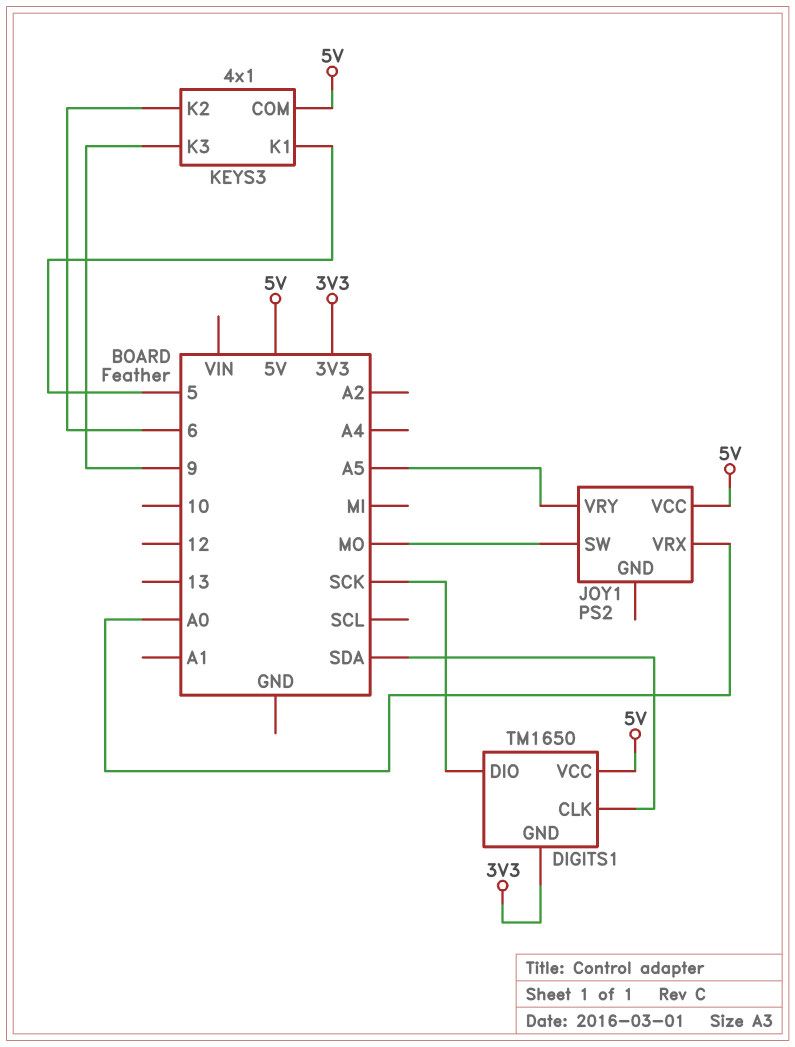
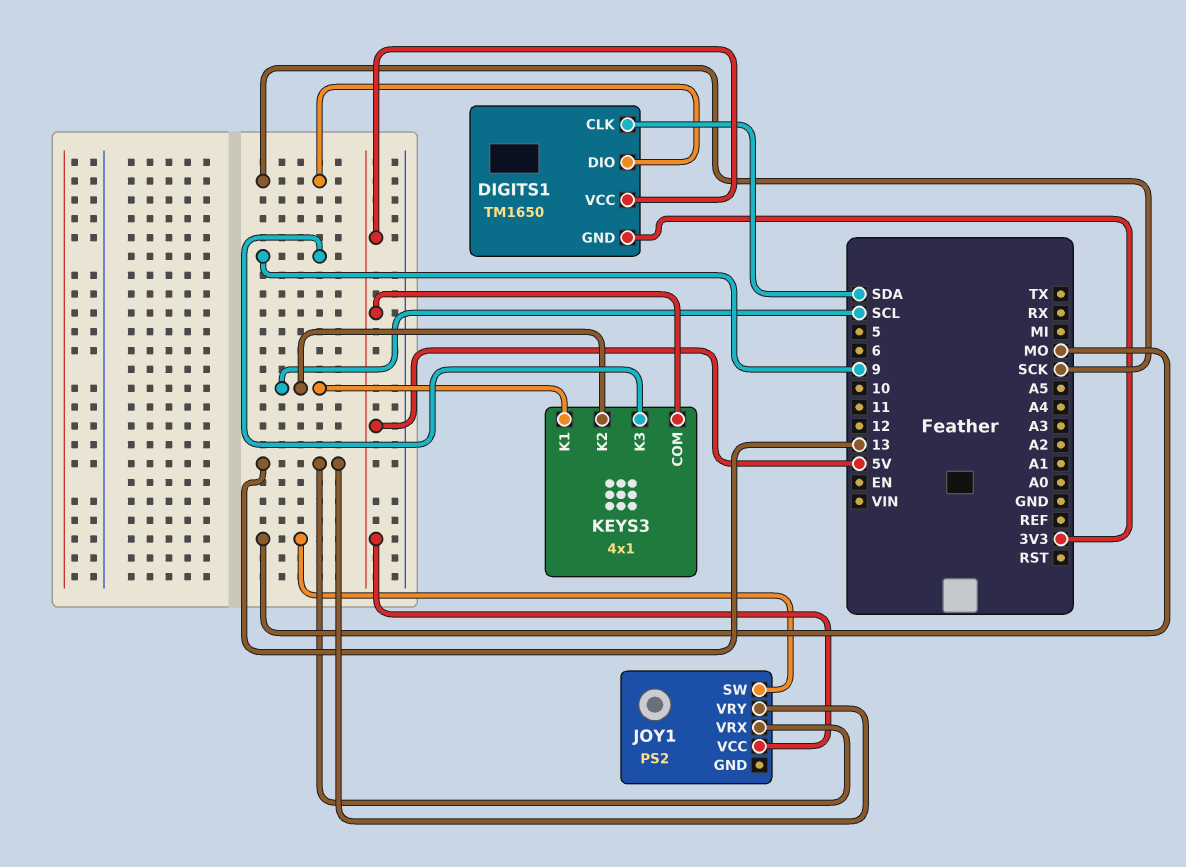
JOY1 pin VRX: A0 -> 13
JOY1 pin VRY: A5 -> 13
KEYS3 pin K1: 5 -> SCL
KEYS3 pin K2: 6 -> SCL

